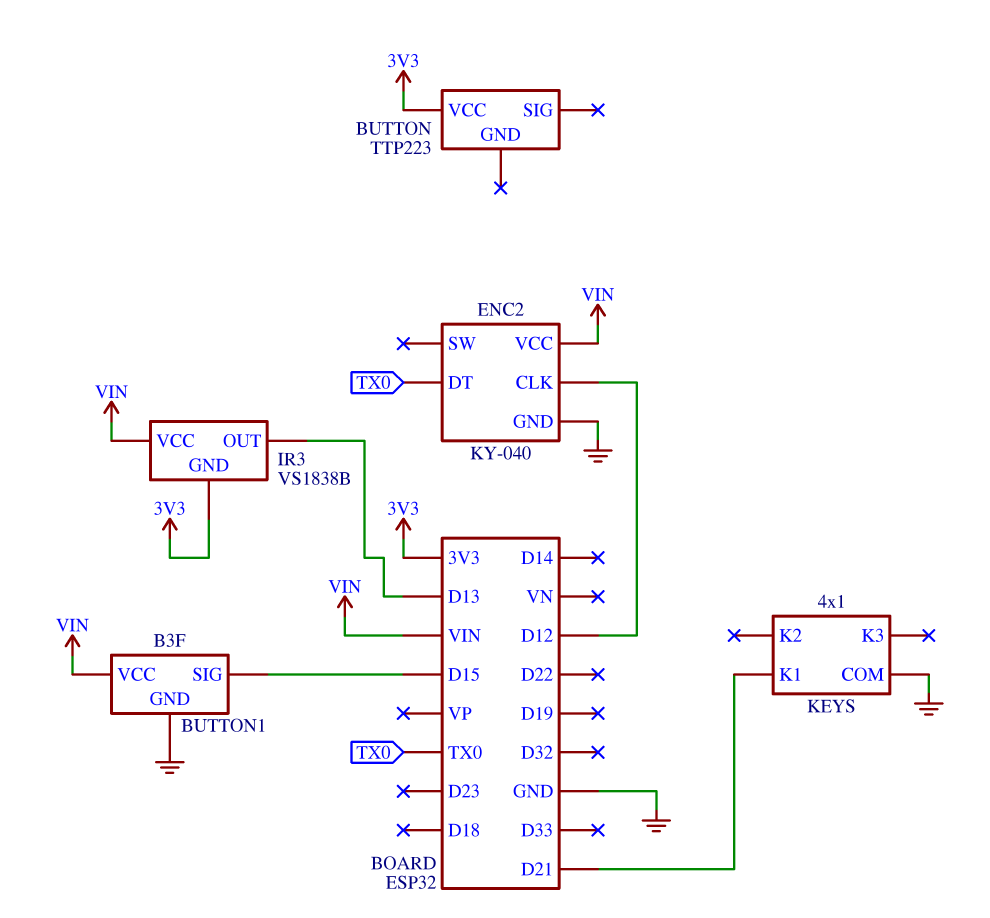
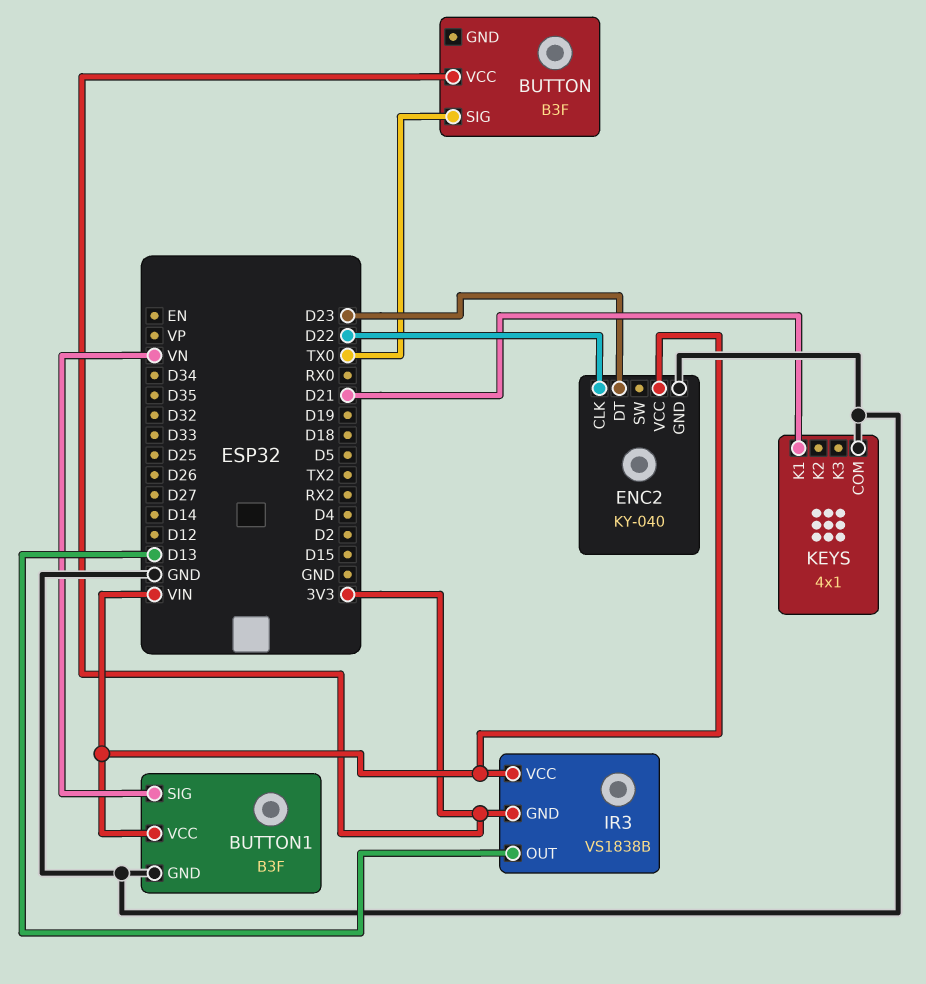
BUTTON: TTP223 -> B3F
BUTTON pin SIG: none -> TX0
BUTTON1 pin SIG: D15 -> VN
ENC2 pin CLK: D12 -> D22
ENC2 pin DT: TX0 -> D23

